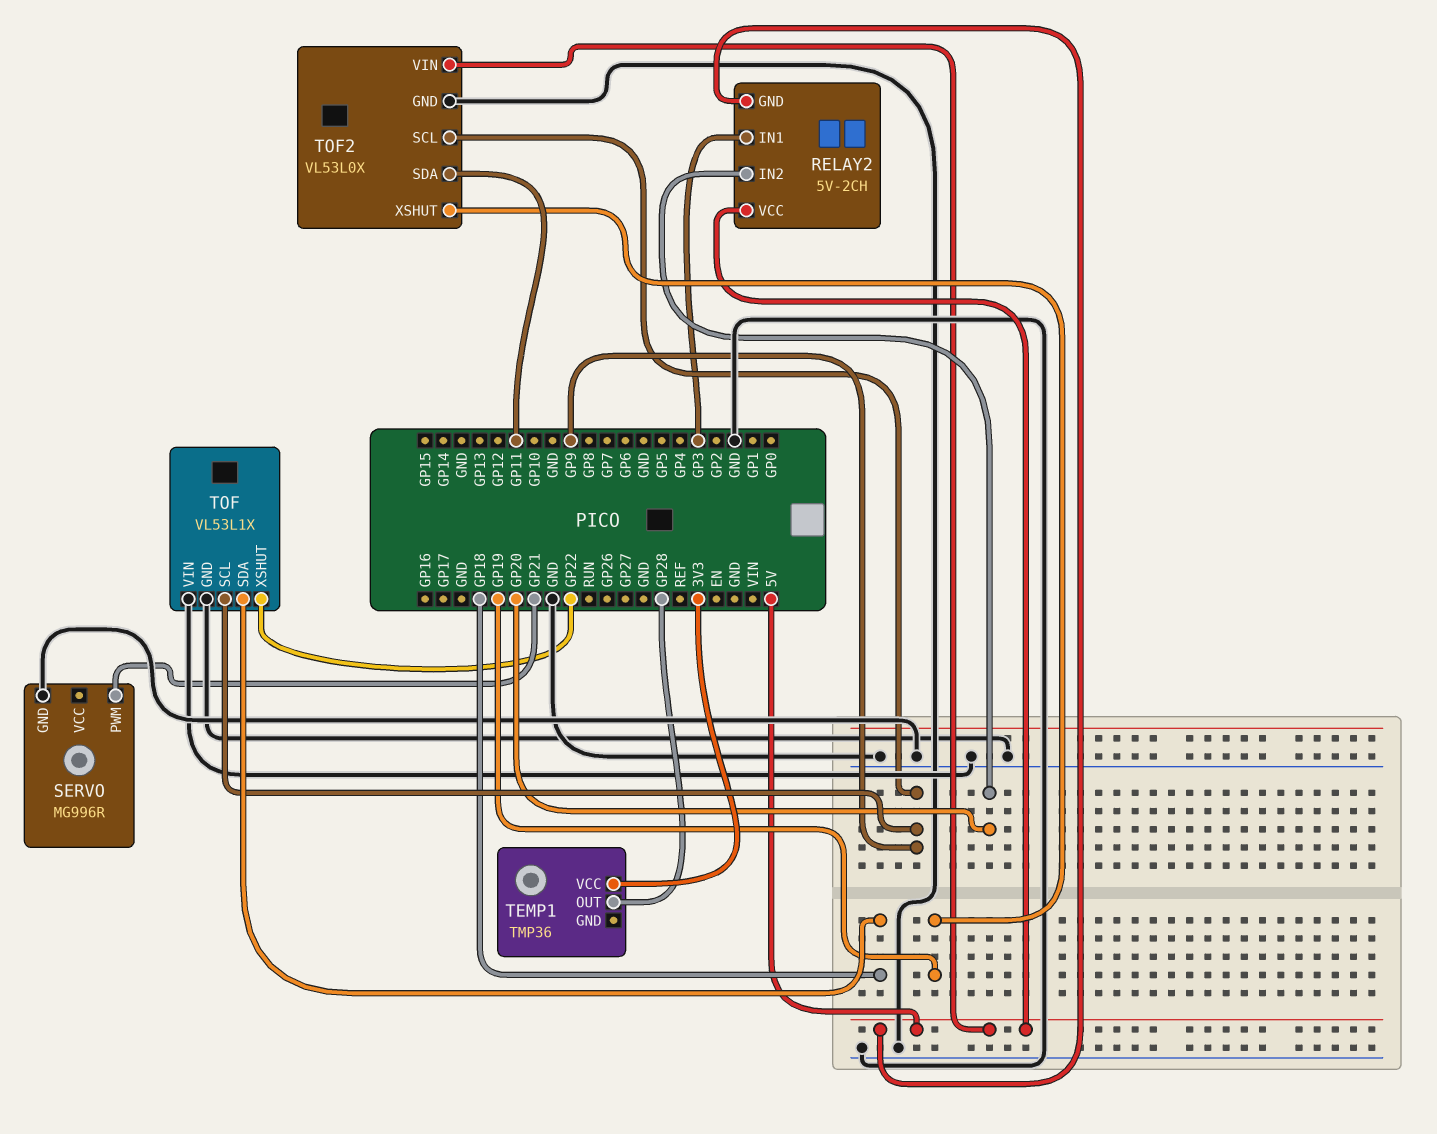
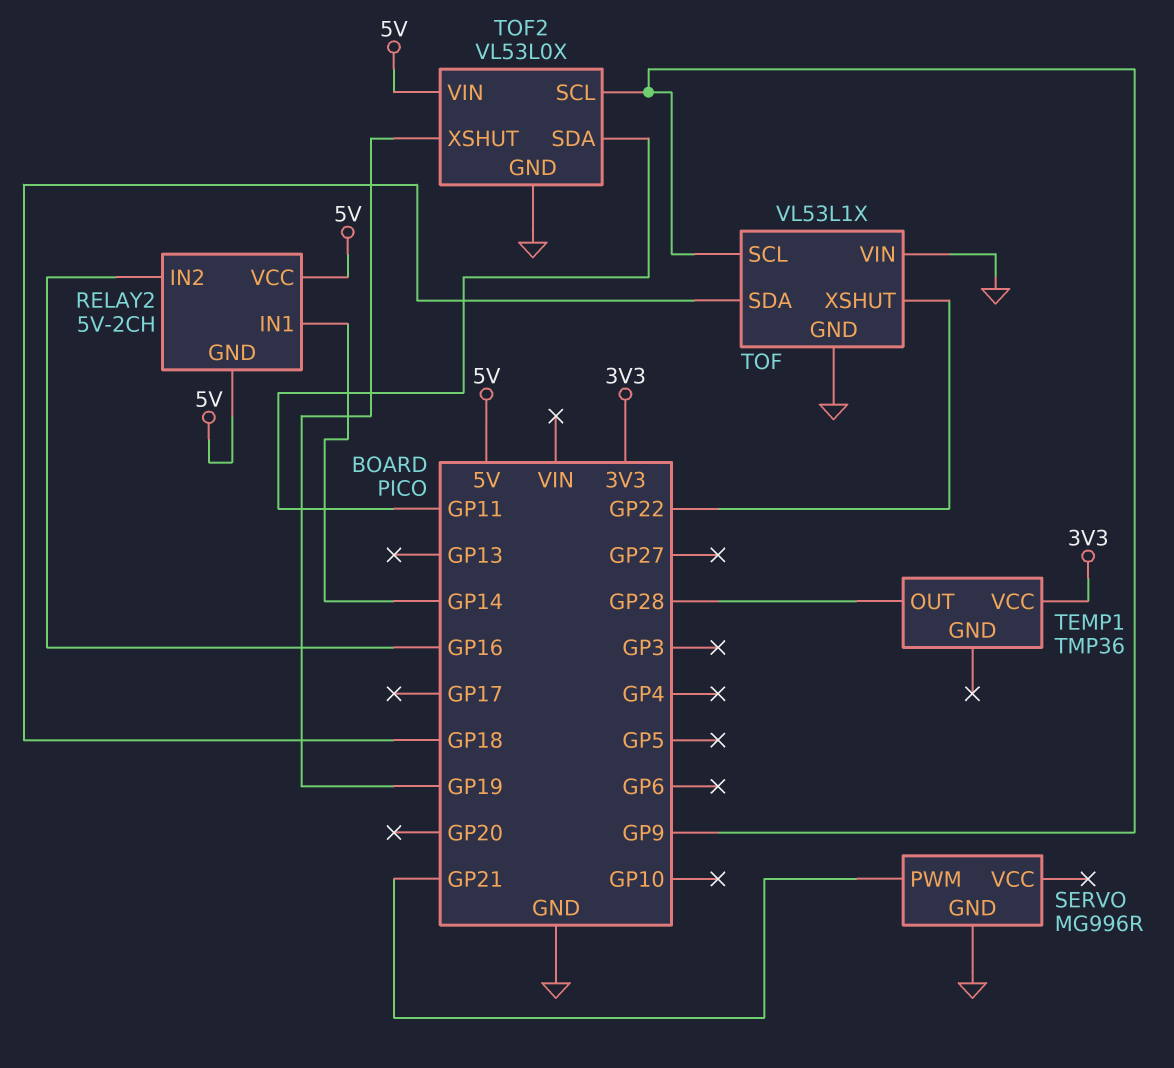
RELAY2 pin IN1: GP3 -> GP14
RELAY2 pin IN2: GP20 -> GP16

